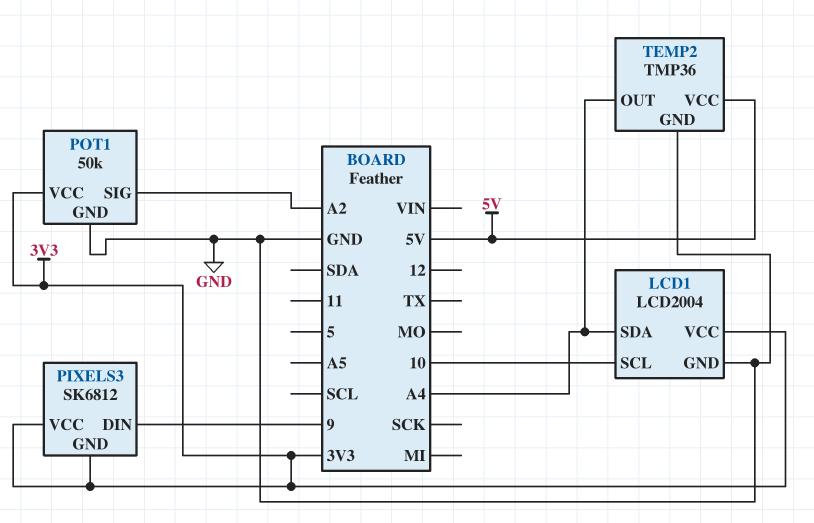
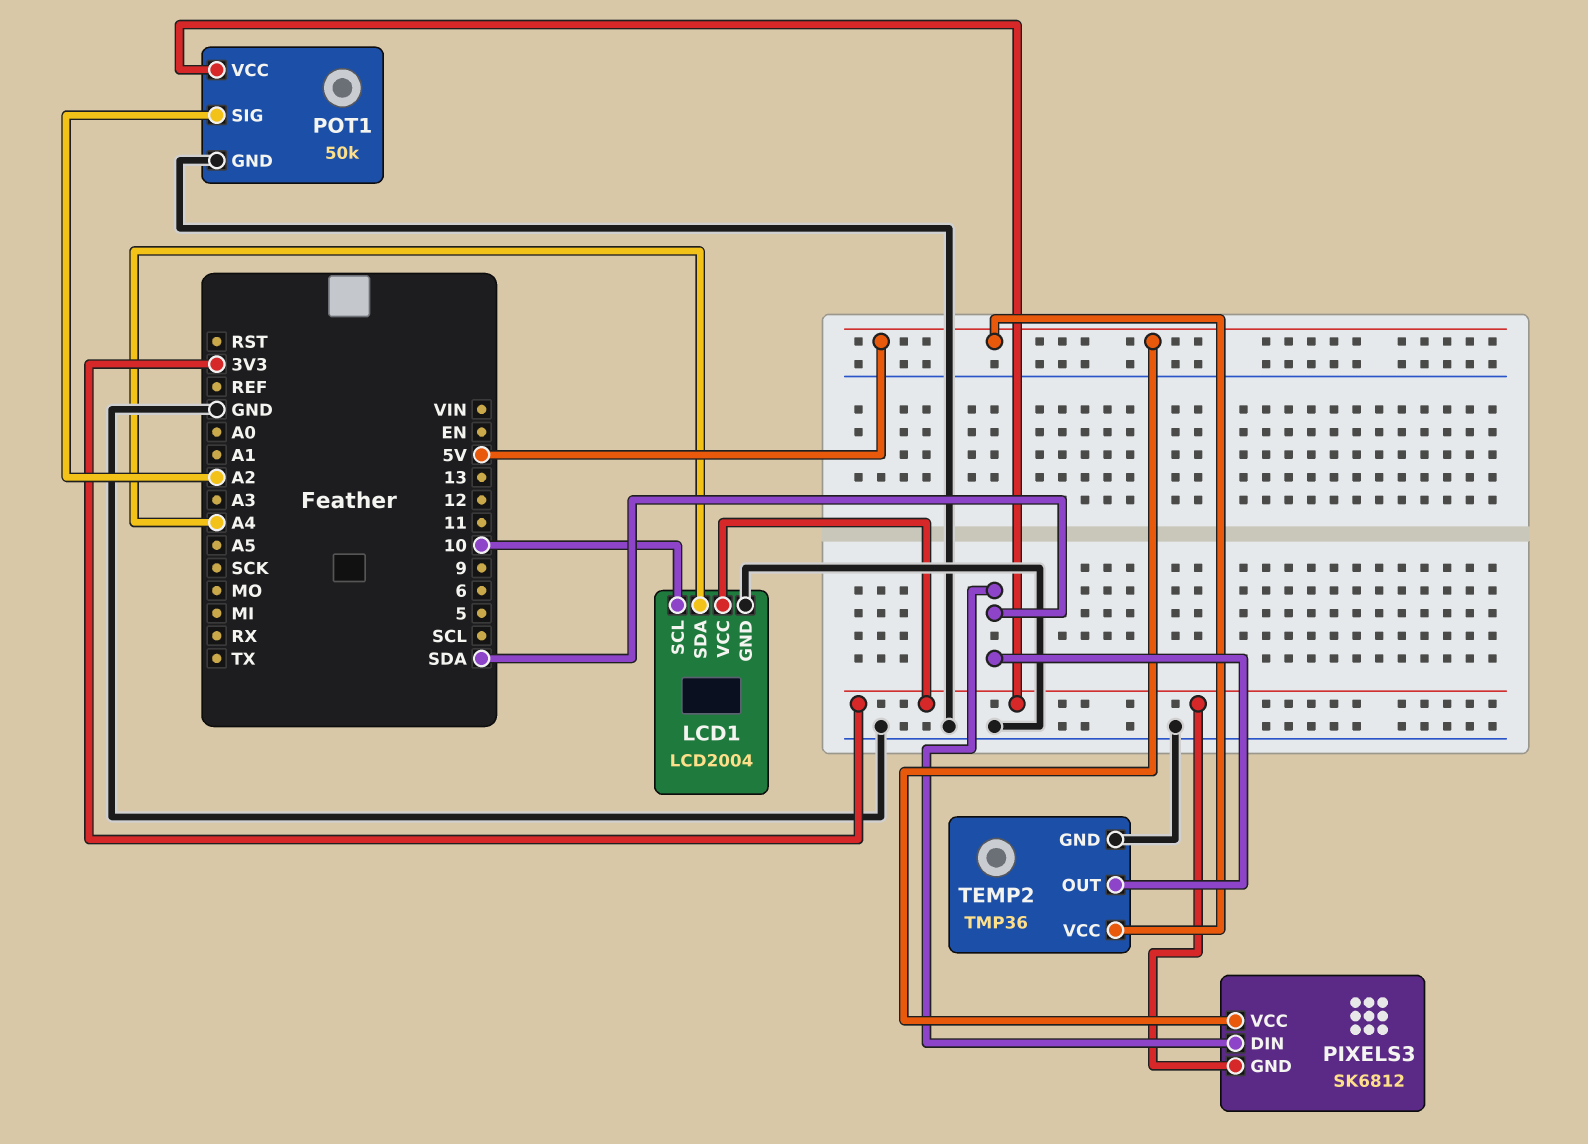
PIXELS3 pin DIN: 9 -> SDA
PIXELS3 pin VCC: 3V3 -> 5V
TEMP2 pin OUT: A4 -> SDA

